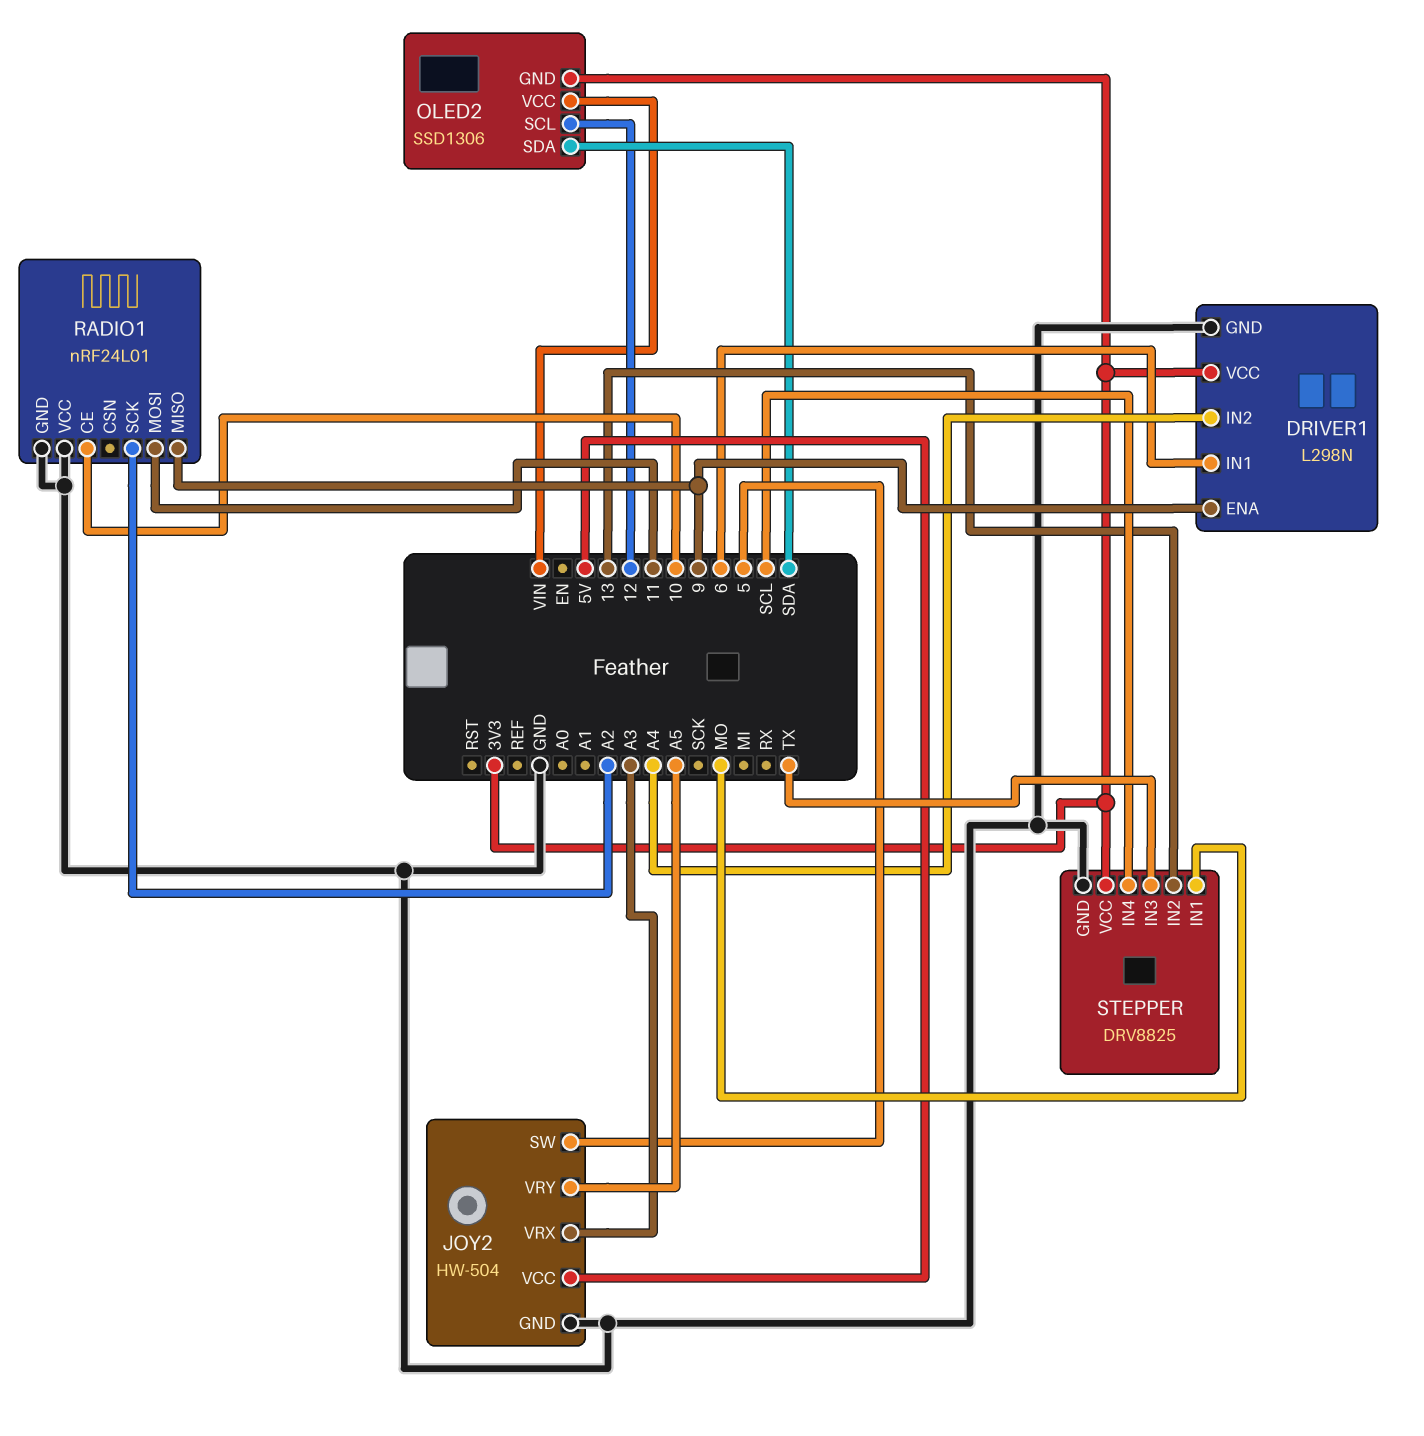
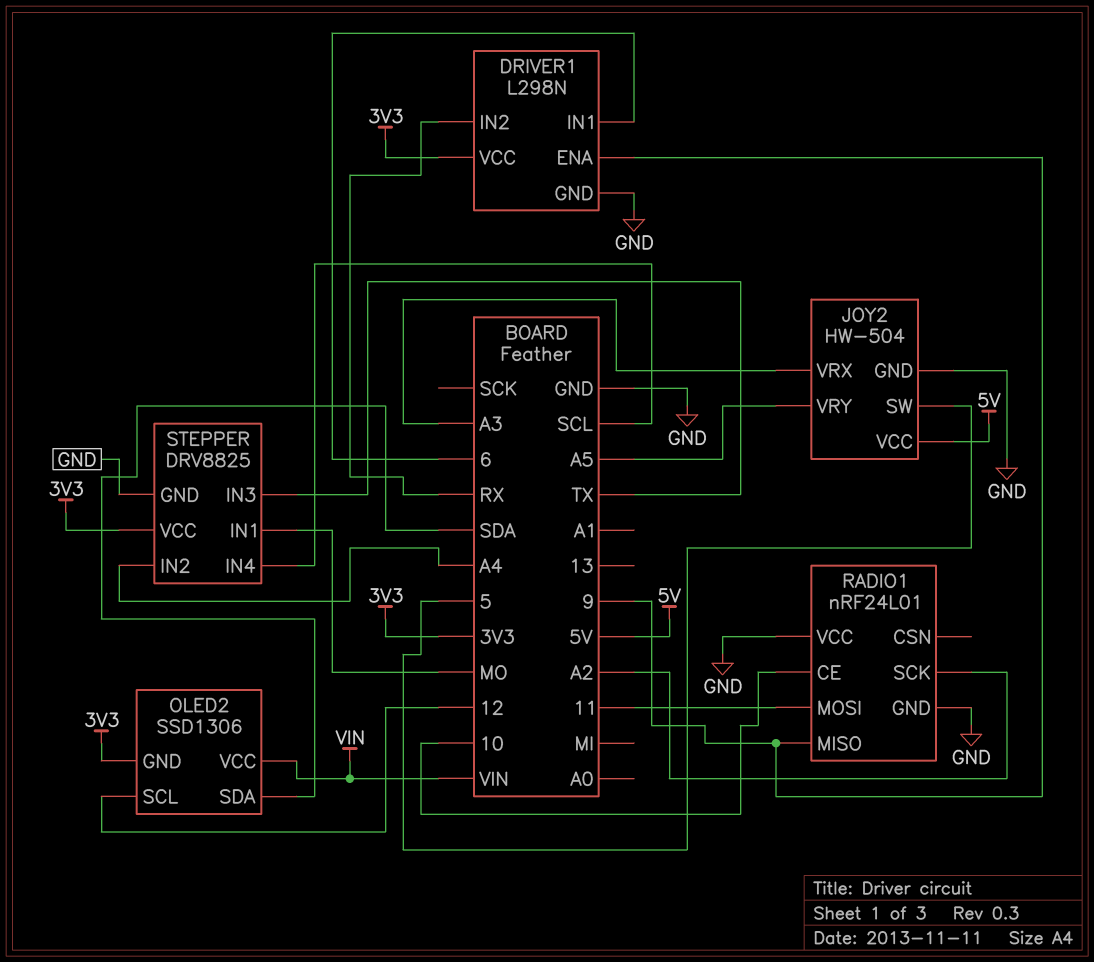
DRIVER1 pin IN2: A4 -> RX
STEPPER pin IN2: 13 -> A4

